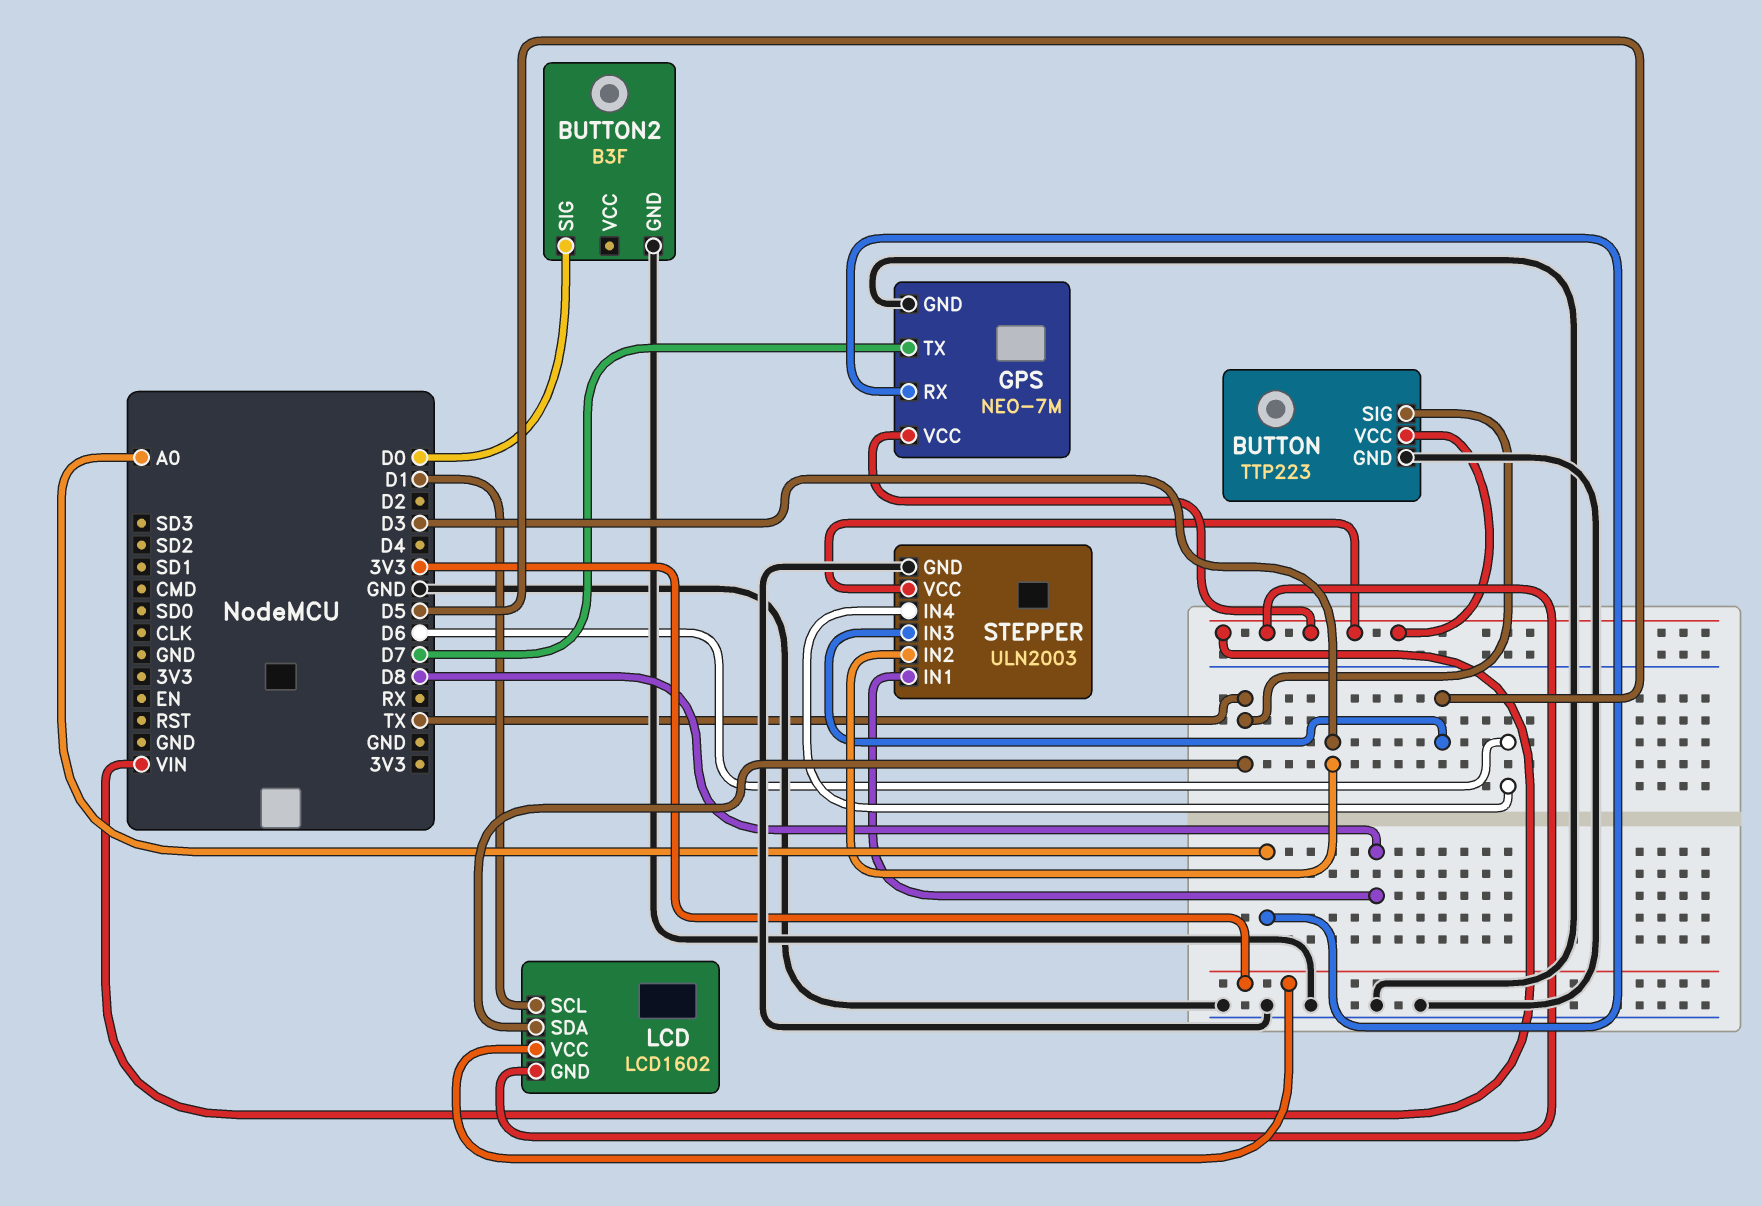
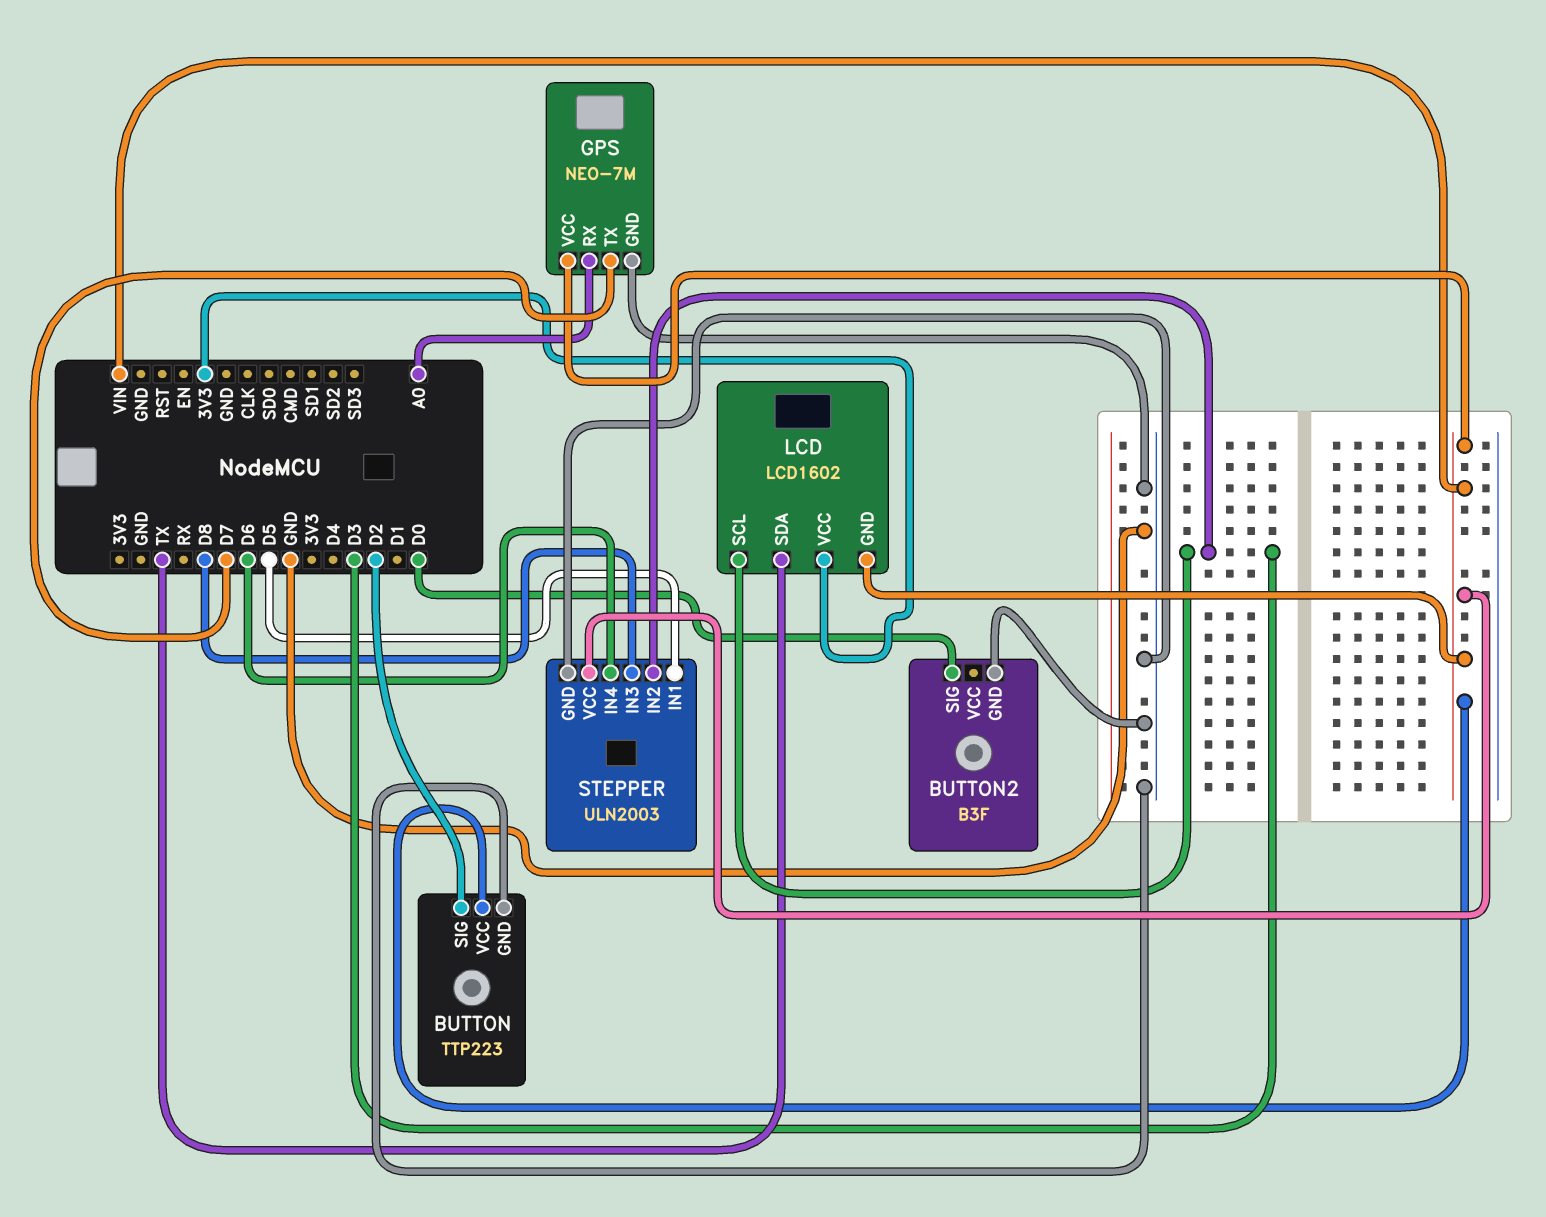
BUTTON pin SIG: TX -> D2
LCD pin SCL: D1 -> D3
STEPPER pin IN1: D8 -> D5
STEPPER pin IN3: D5 -> D8

